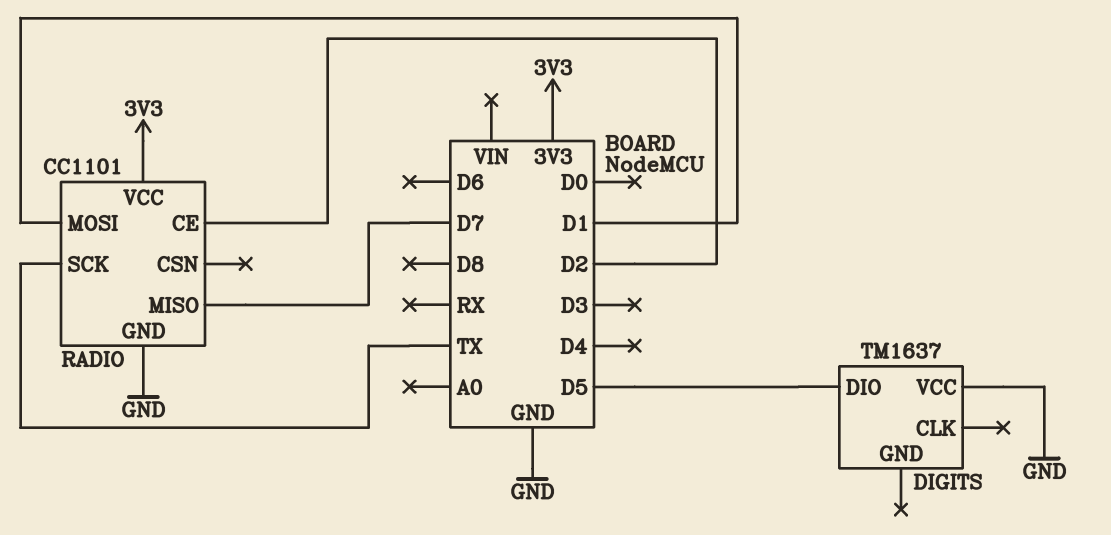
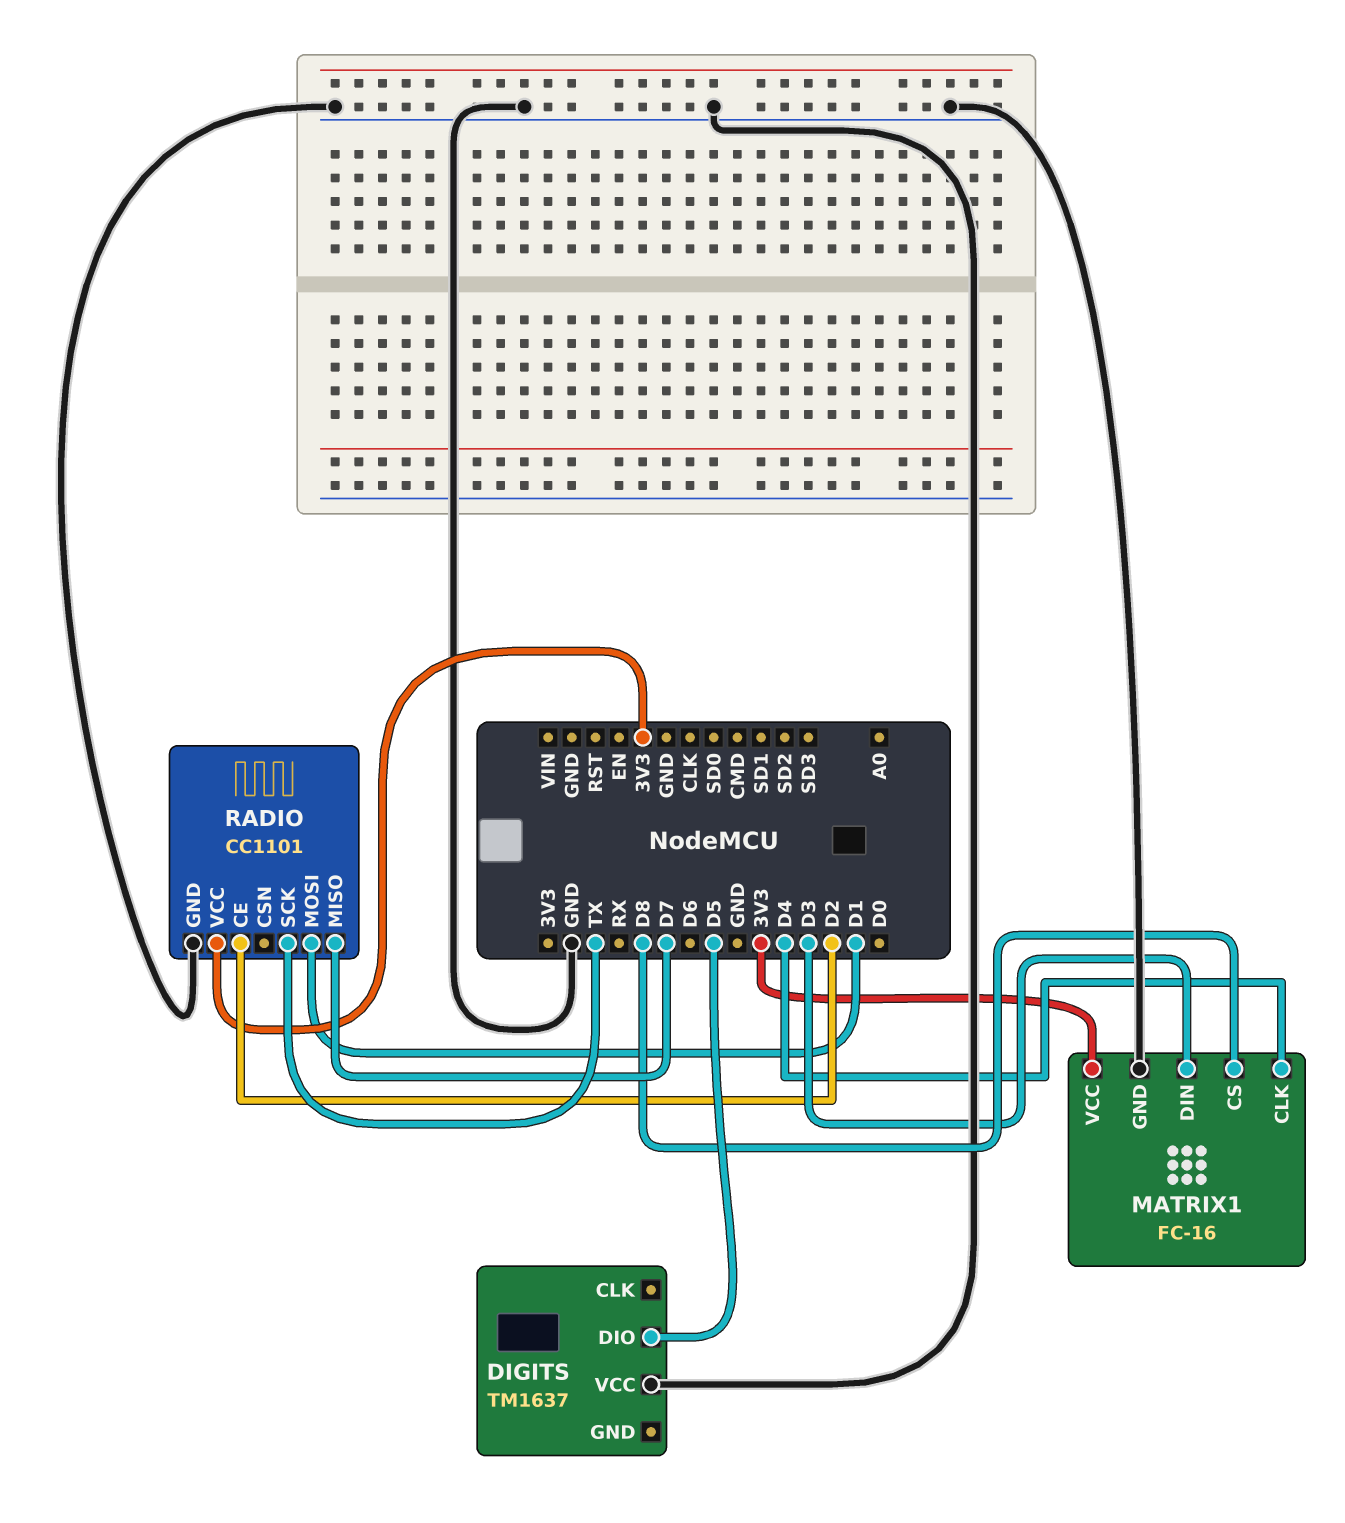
MATRIX1: none -> FC-16
MATRIX1 pin CLK: none -> D4
MATRIX1 pin CS: none -> D8
MATRIX1 pin DIN: none -> D3
MATRIX1 pin GND: none -> GND
MATRIX1 pin VCC: none -> 3V3

